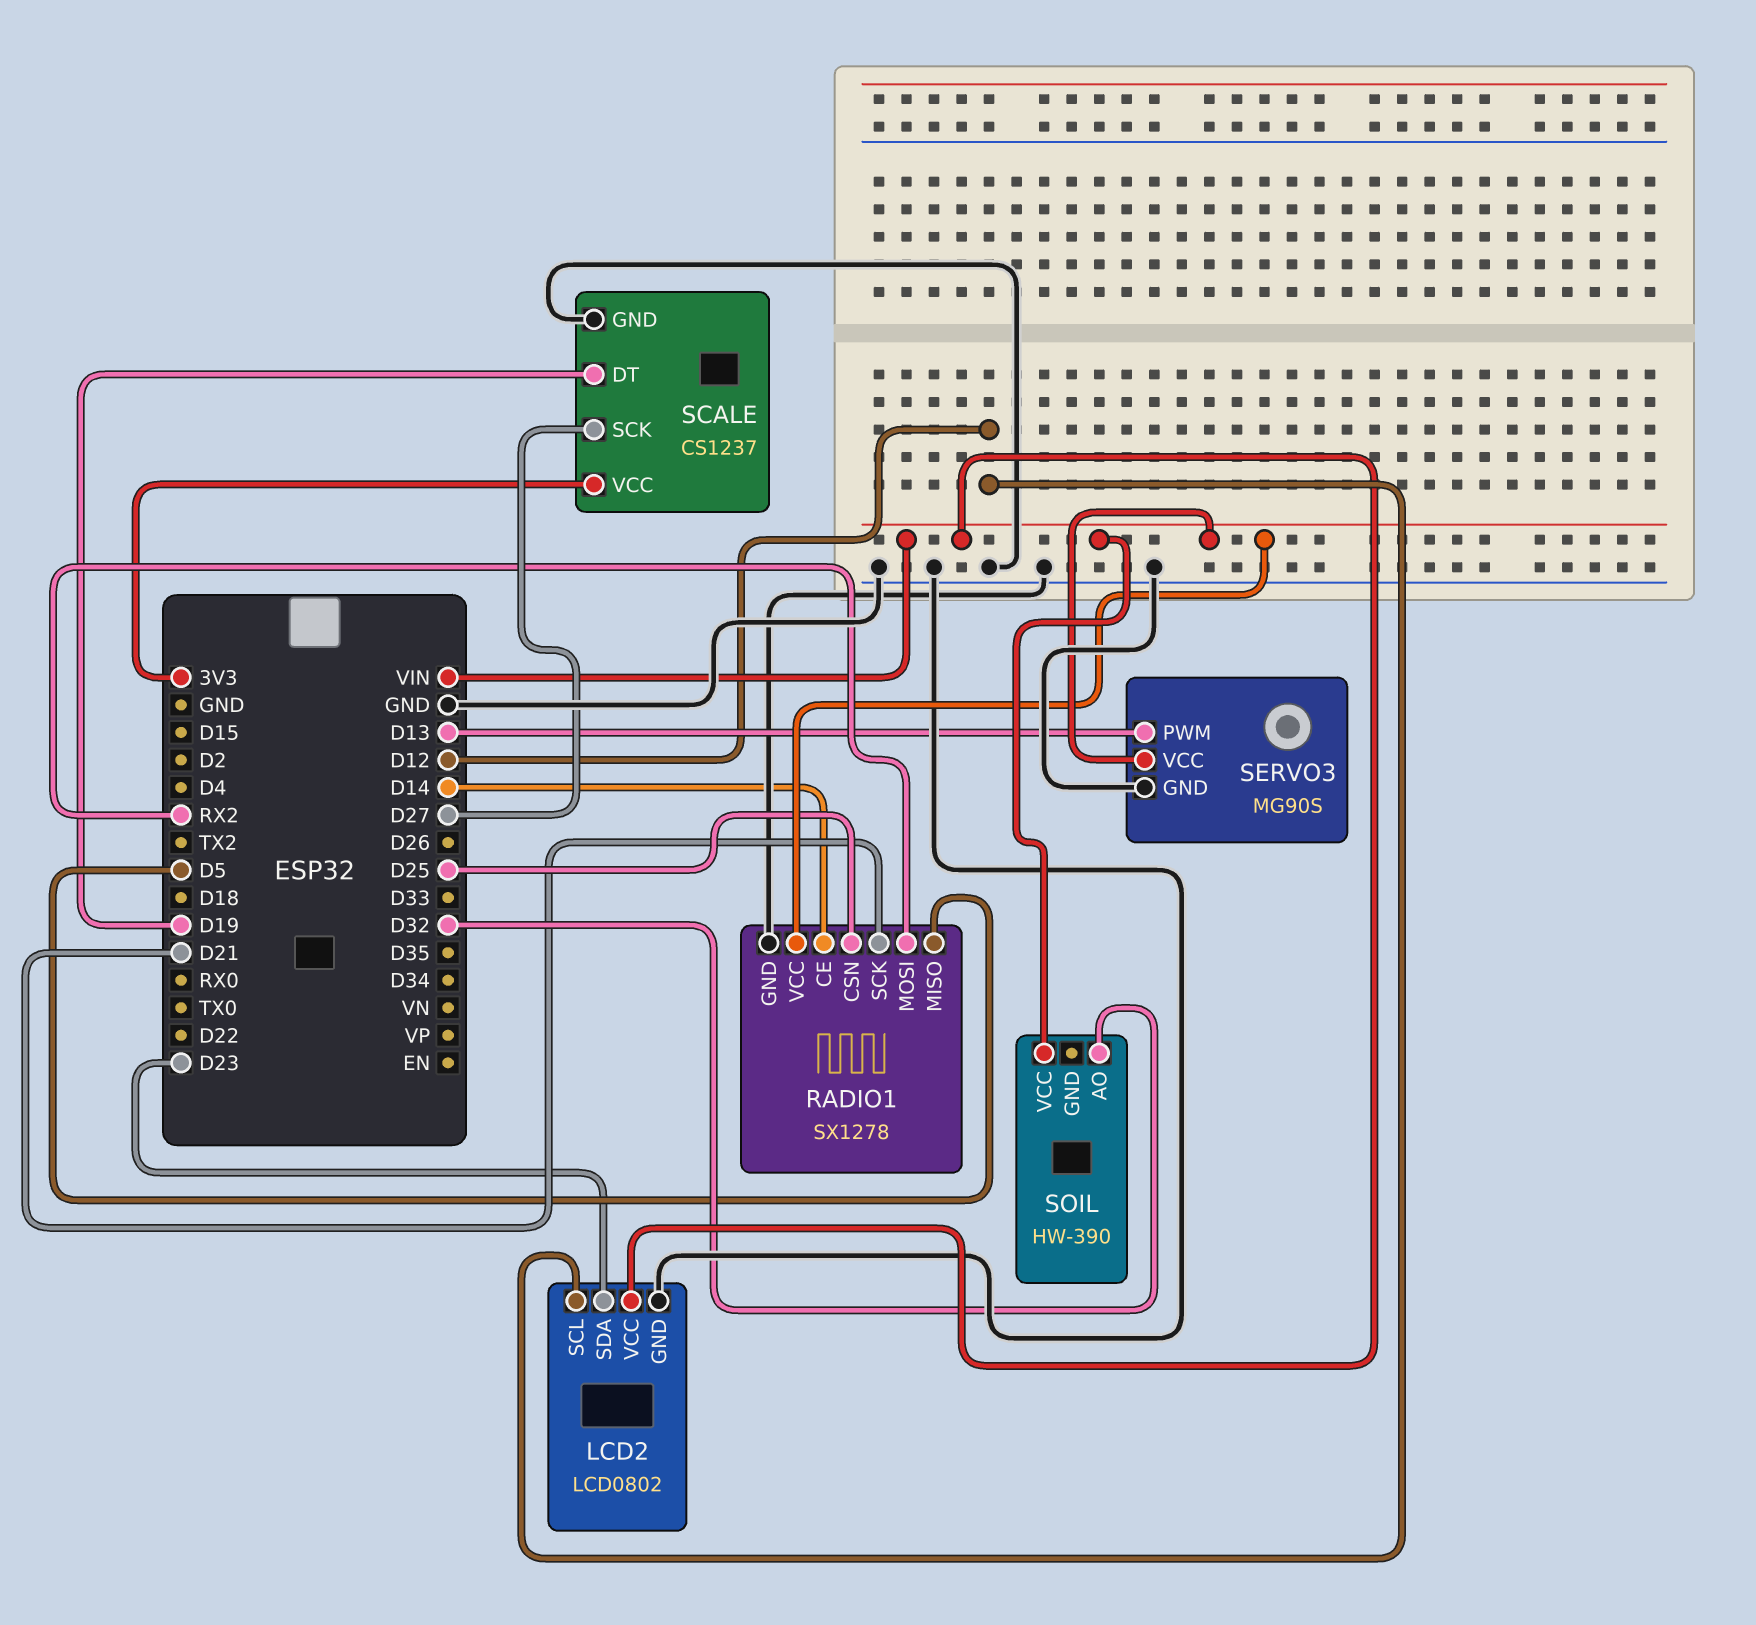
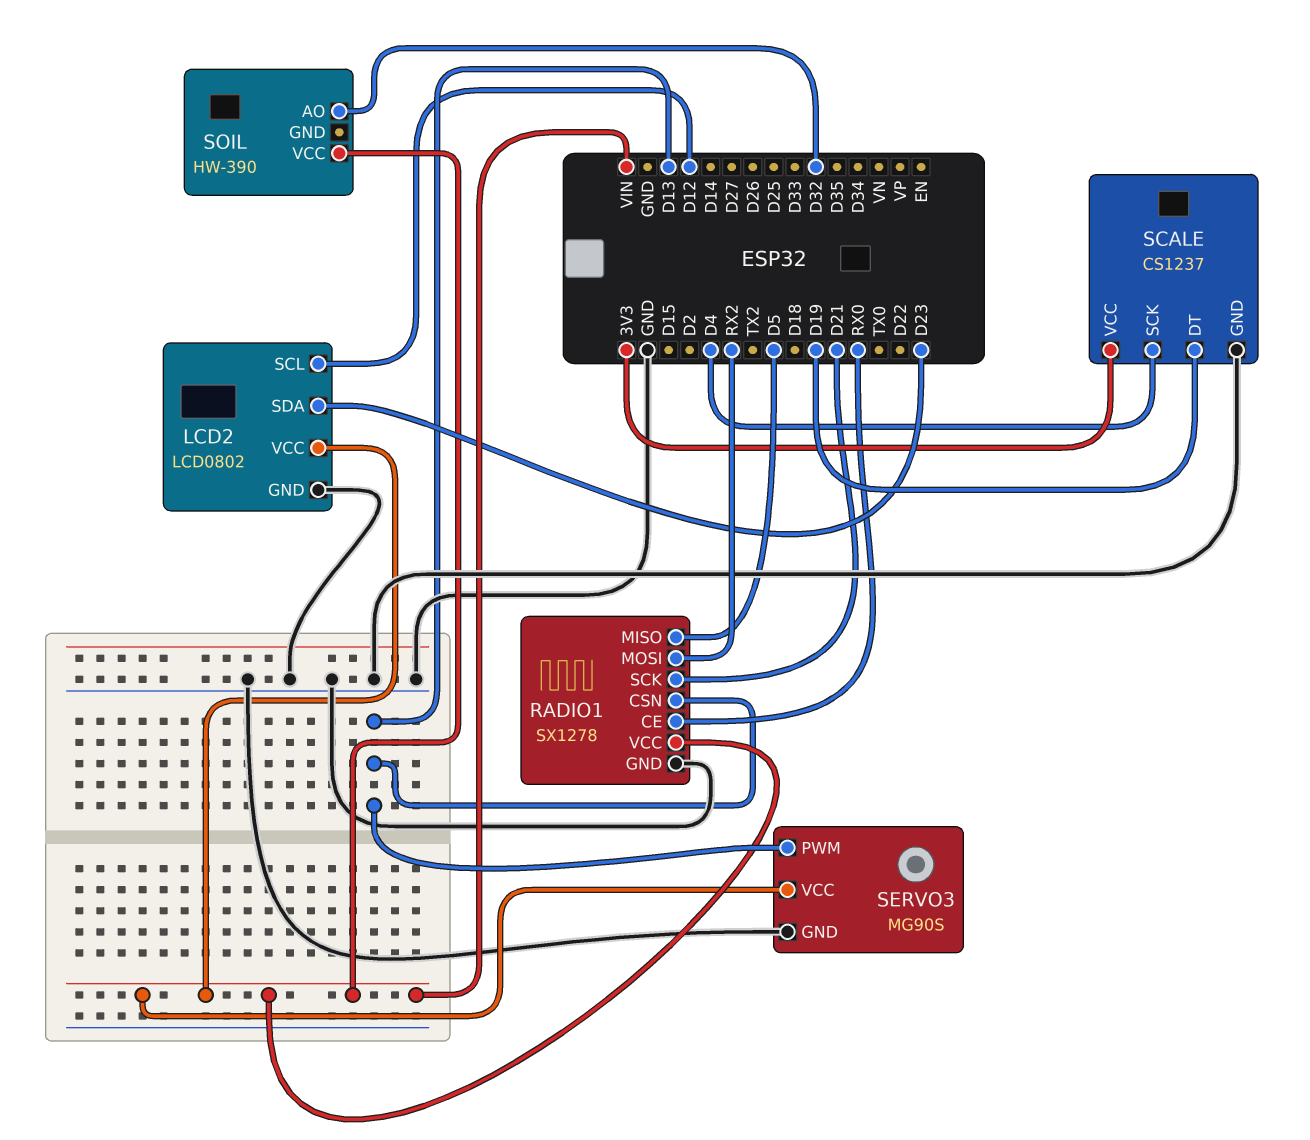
RADIO1 pin CE: D14 -> RX0
RADIO1 pin CSN: D25 -> D13
SCALE pin SCK: D27 -> D4

